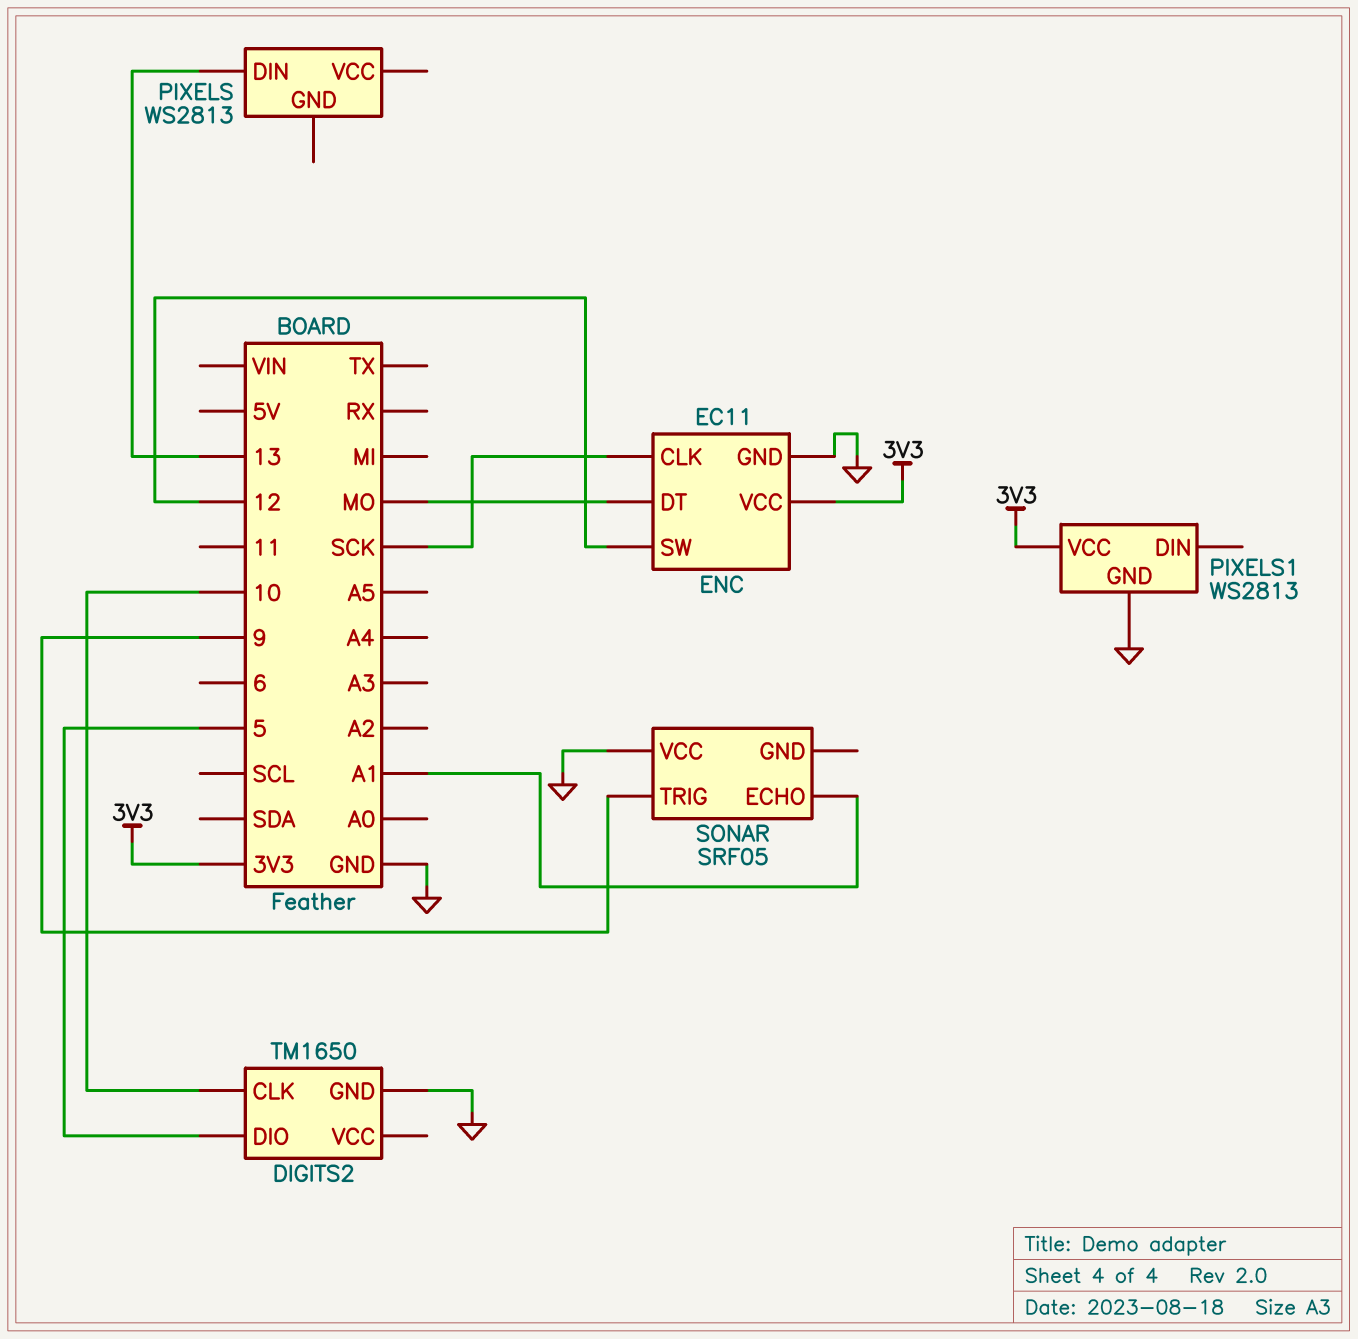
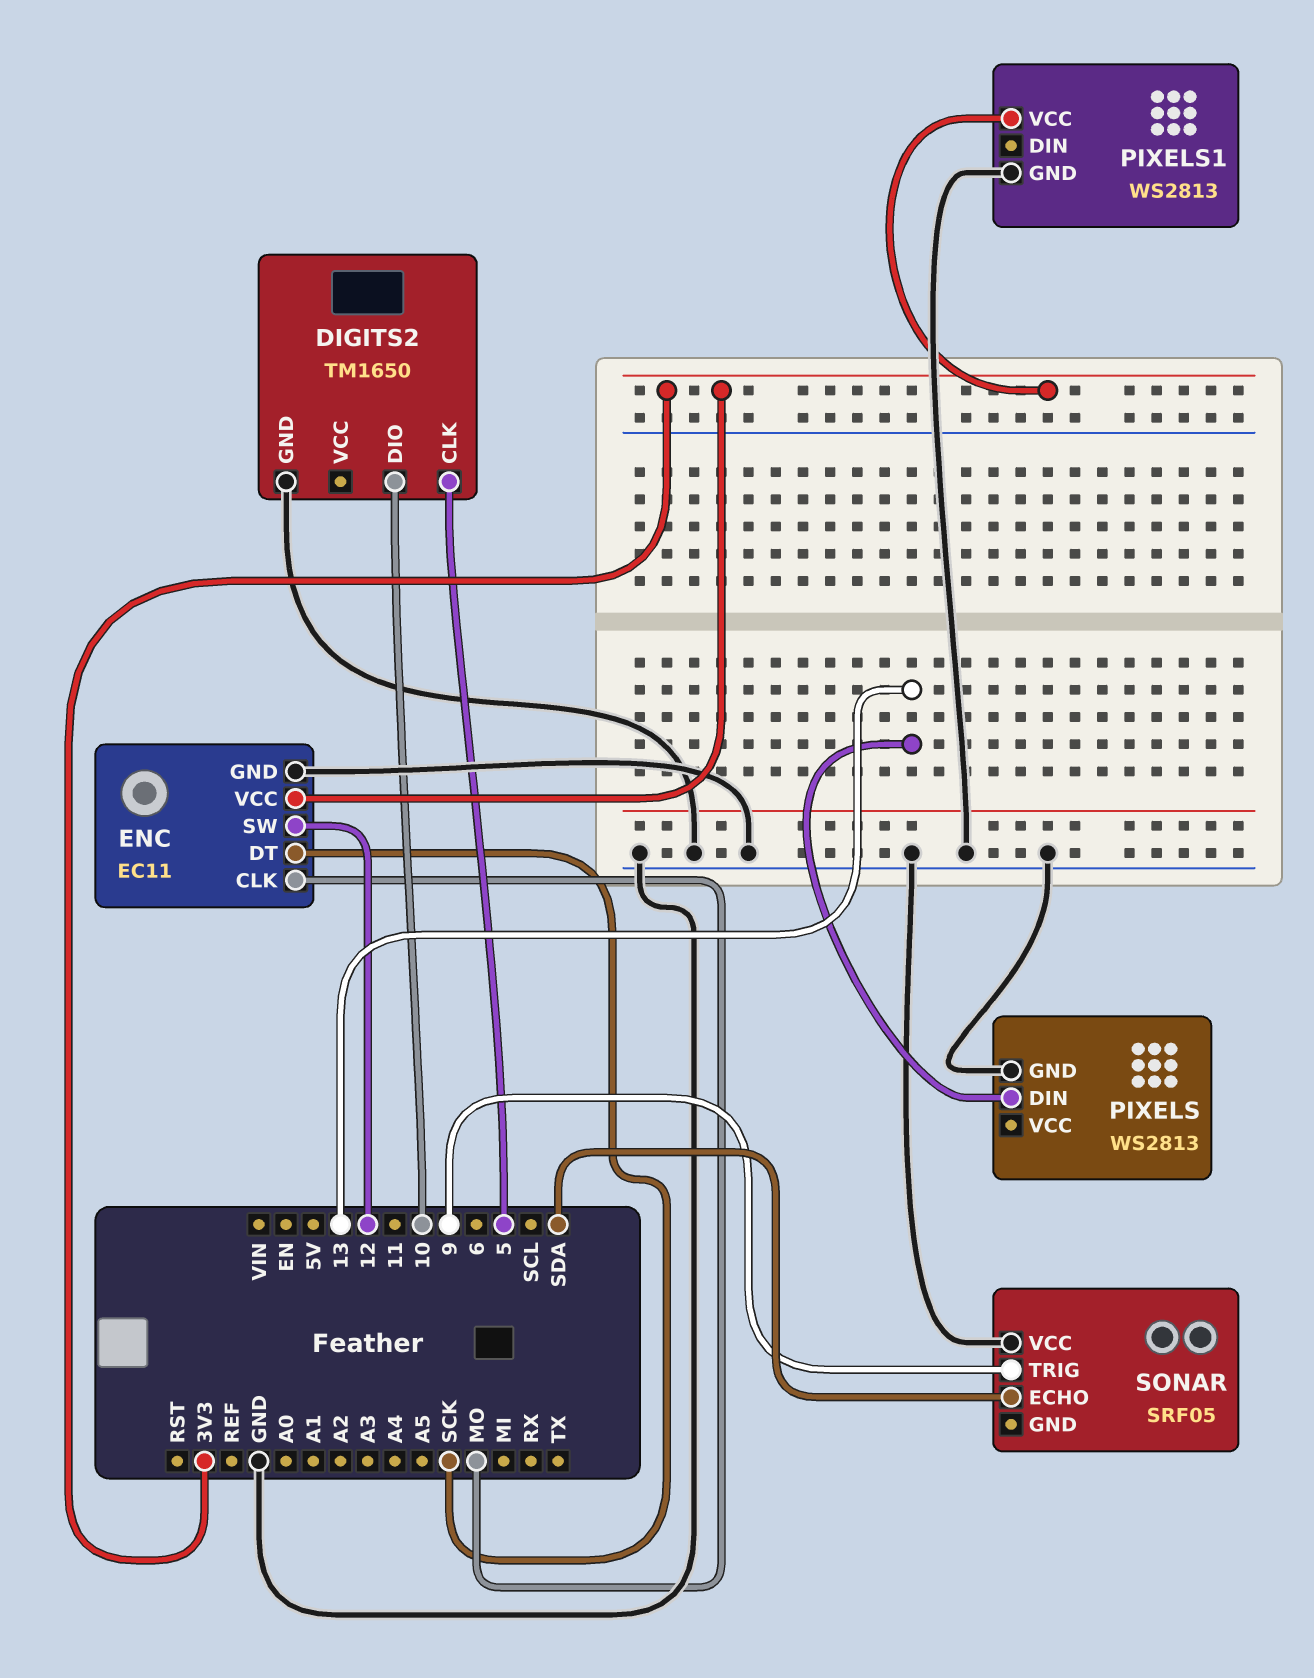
DIGITS2 pin CLK: 10 -> 5
DIGITS2 pin DIO: 5 -> 10
ENC pin CLK: SCK -> MO
ENC pin DT: MO -> SCK
PIXELS pin GND: none -> GND
SONAR pin ECHO: A1 -> SDA

